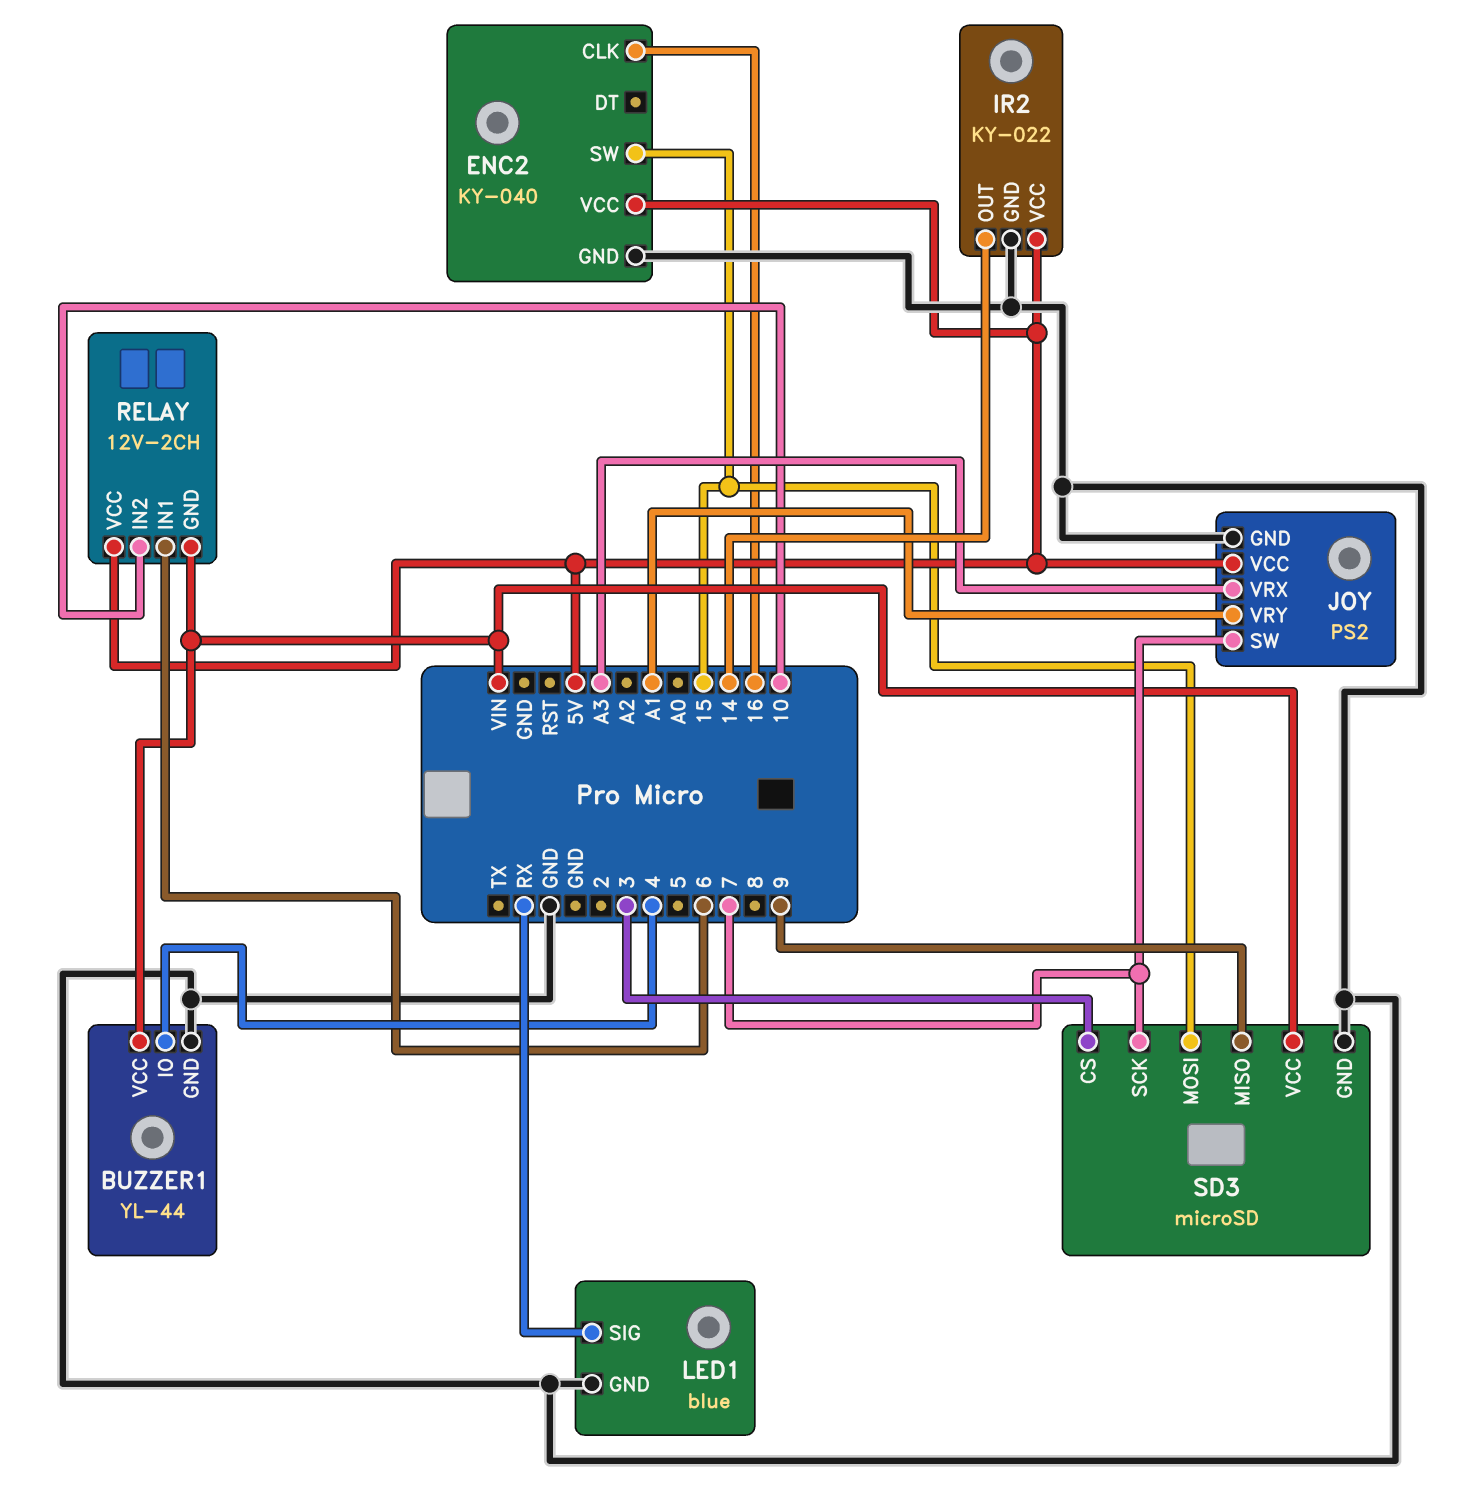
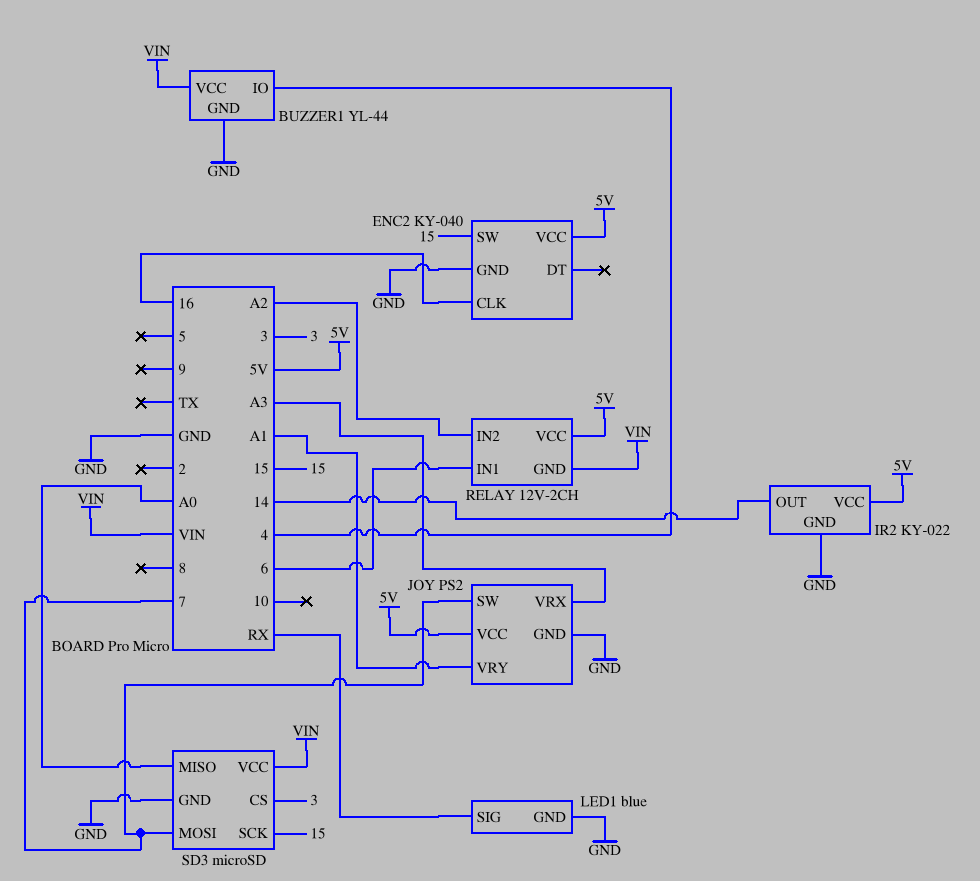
RELAY pin IN2: 10 -> A2
SD3 pin MISO: 9 -> A0
SD3 pin MOSI: 15 -> 7
SD3 pin SCK: 7 -> 15

